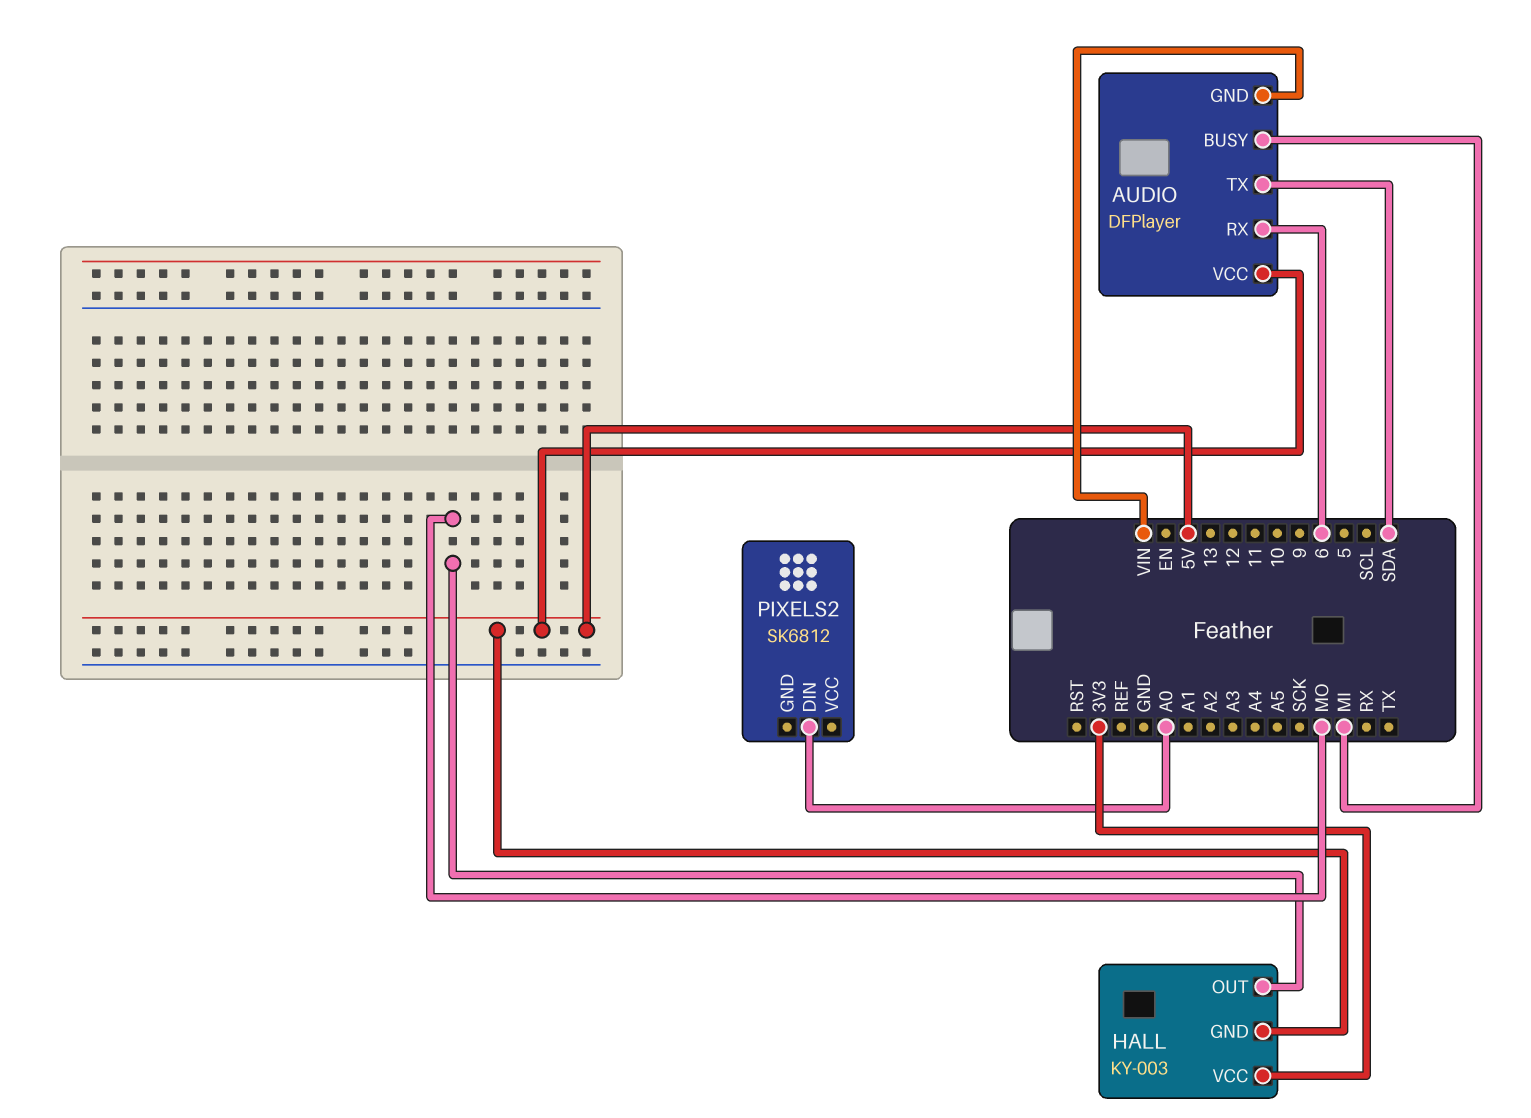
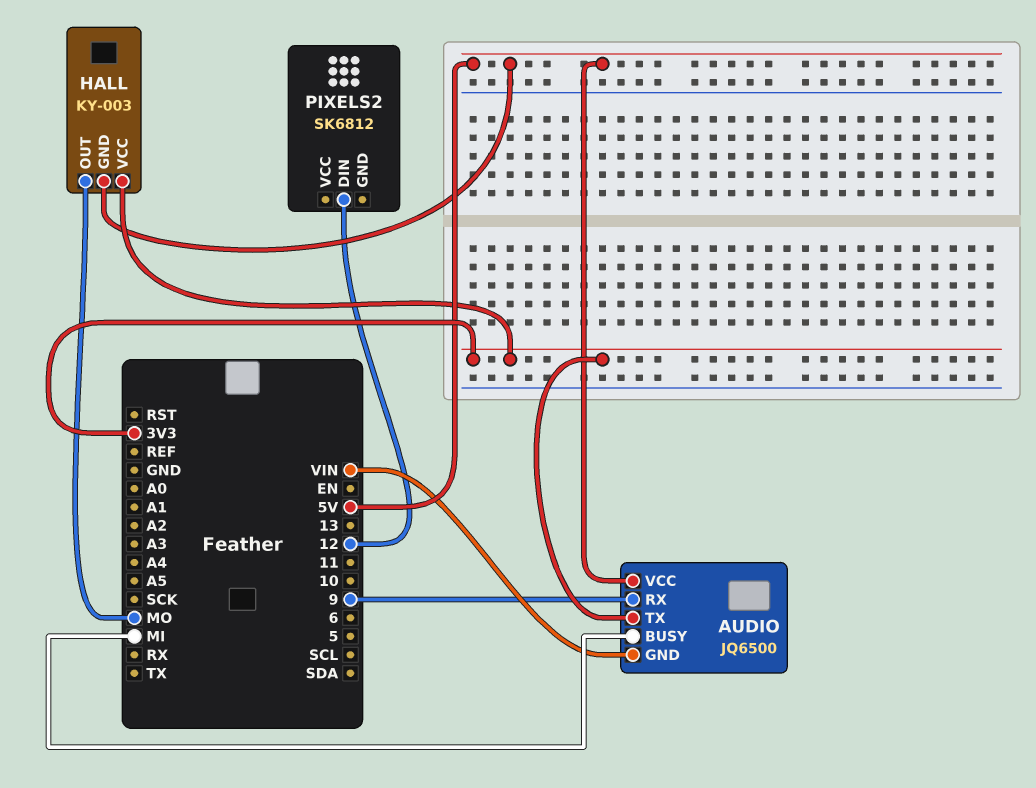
AUDIO: DFPlayer -> JQ6500
AUDIO pin RX: 6 -> 9
AUDIO pin TX: SDA -> 3V3
PIXELS2 pin DIN: A0 -> 12

